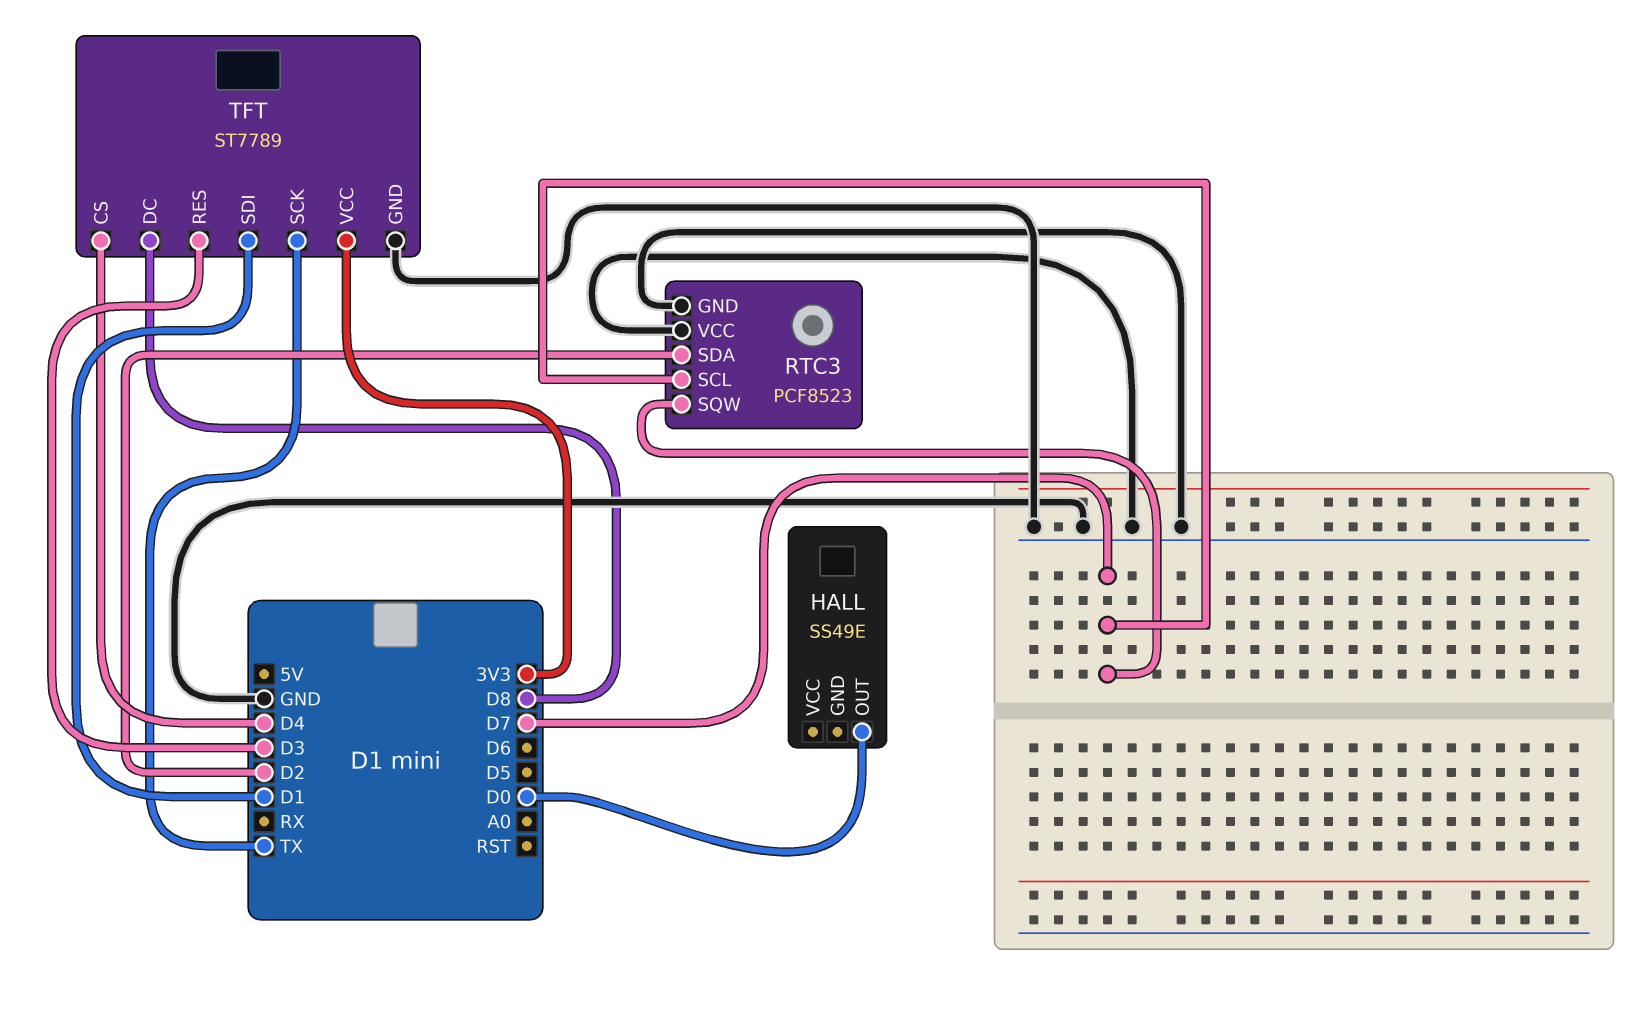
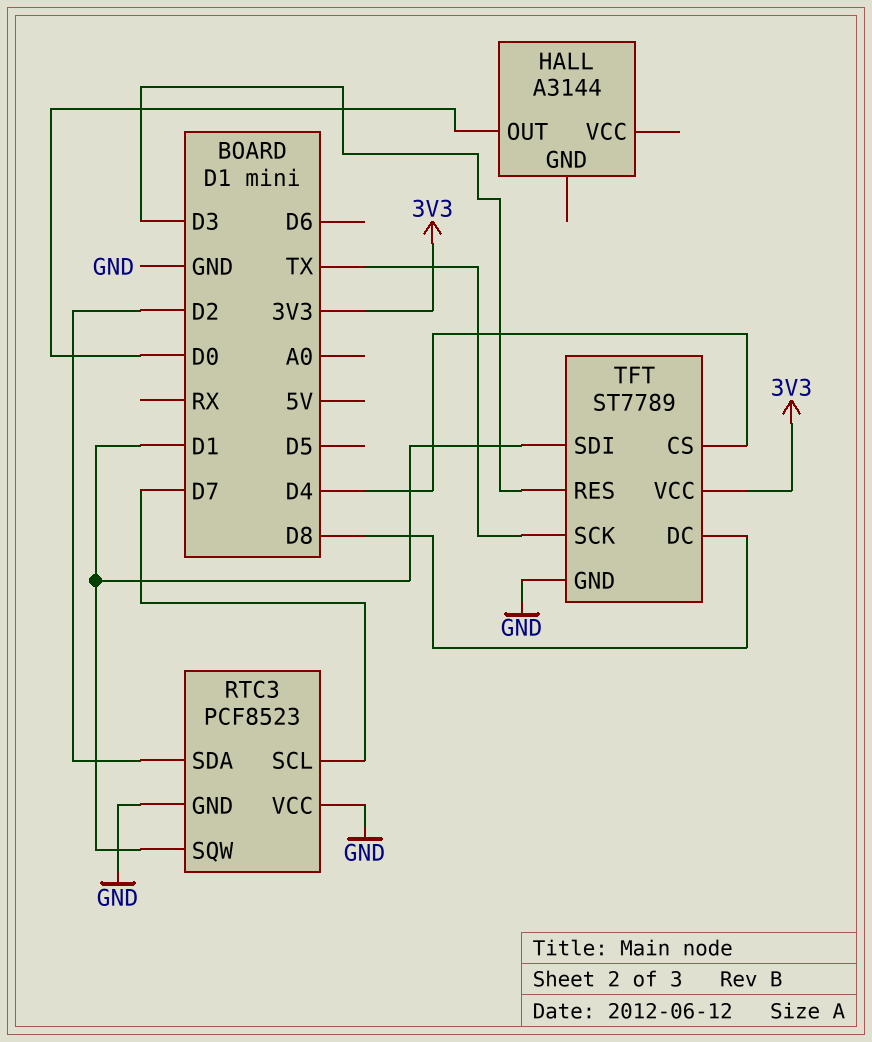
HALL: SS49E -> A3144
RTC3 pin SQW: D7 -> D1

